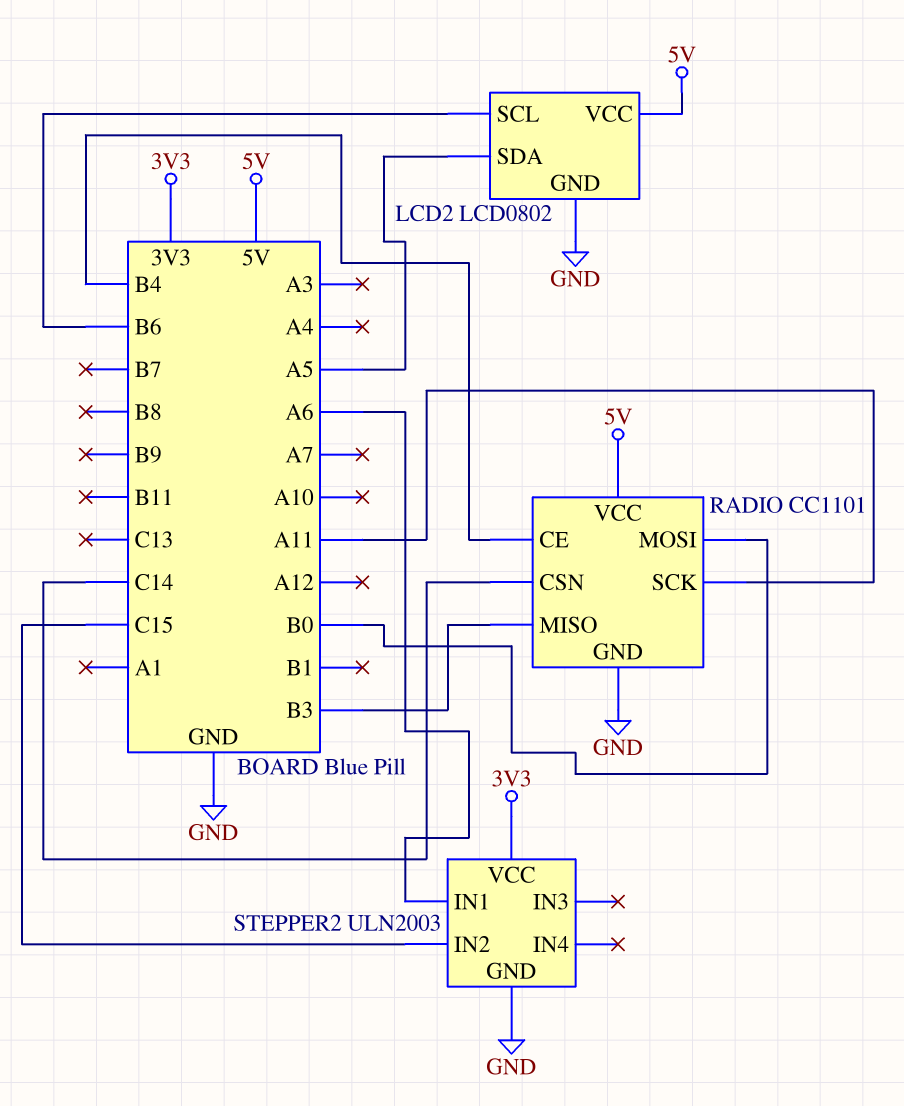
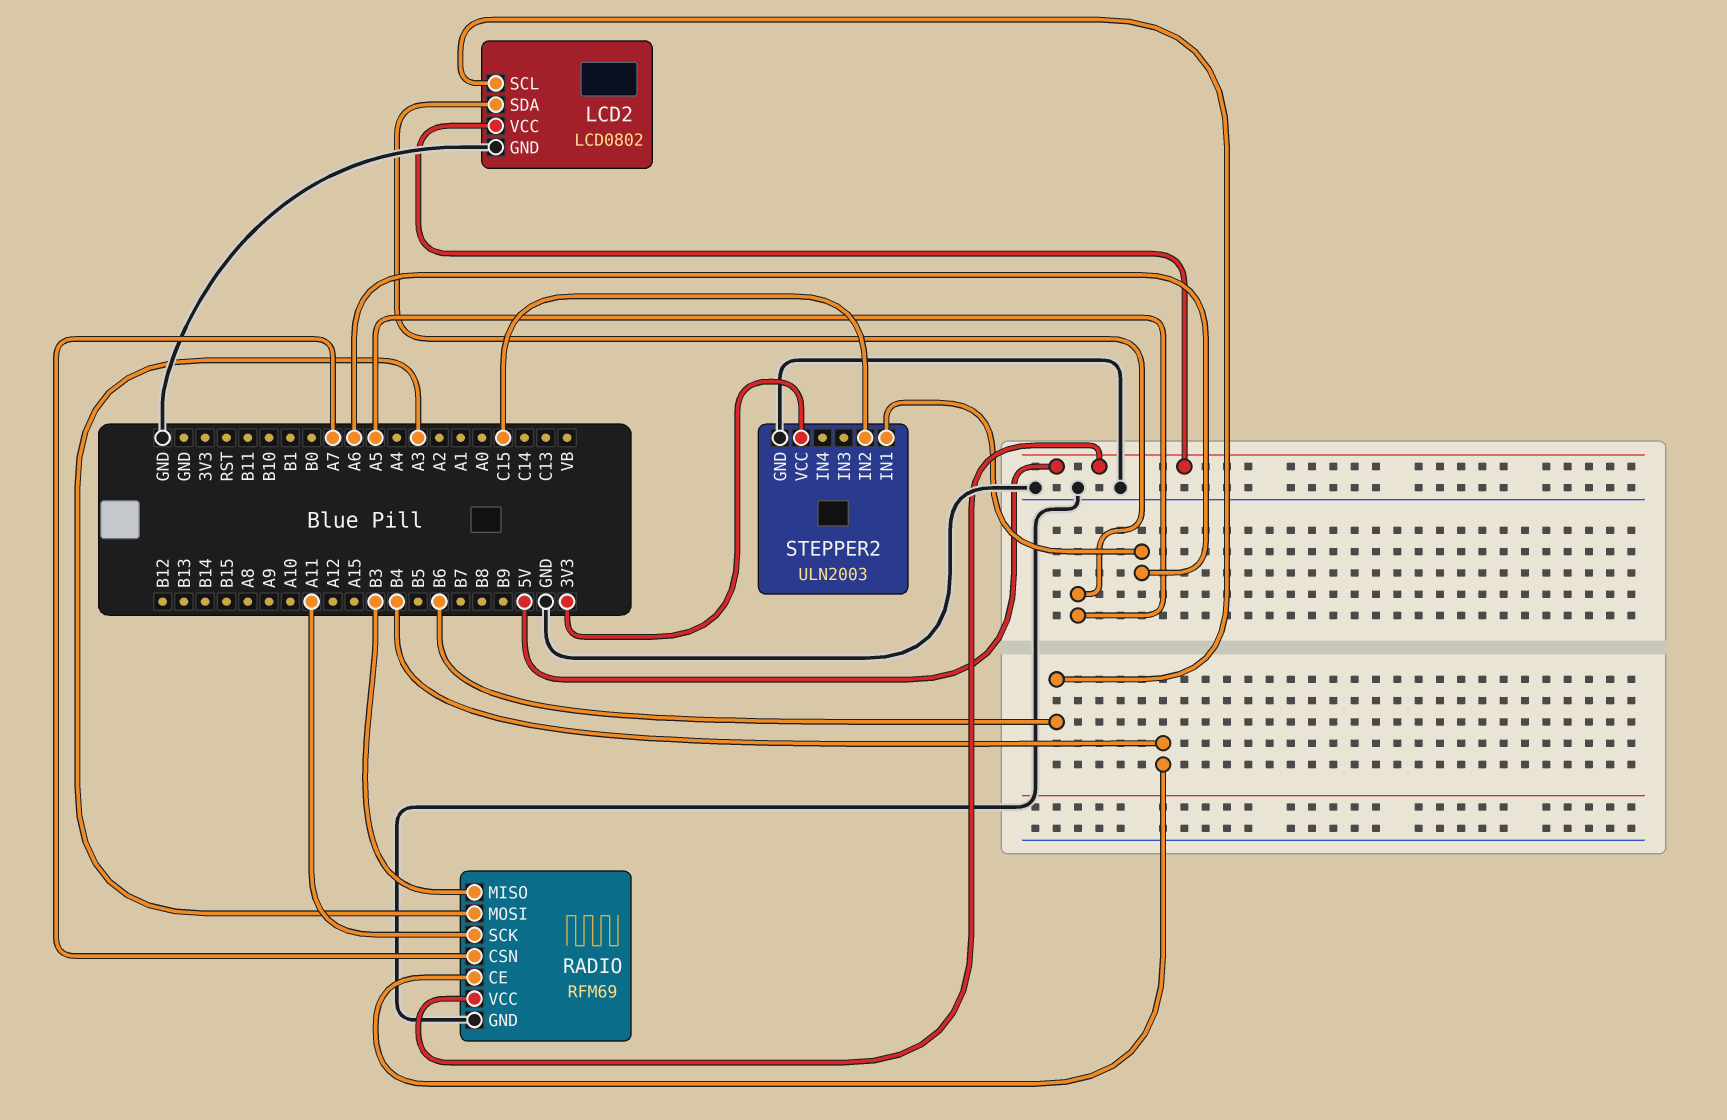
RADIO: CC1101 -> RFM69
RADIO pin CSN: C14 -> A7
RADIO pin MOSI: B0 -> A3

